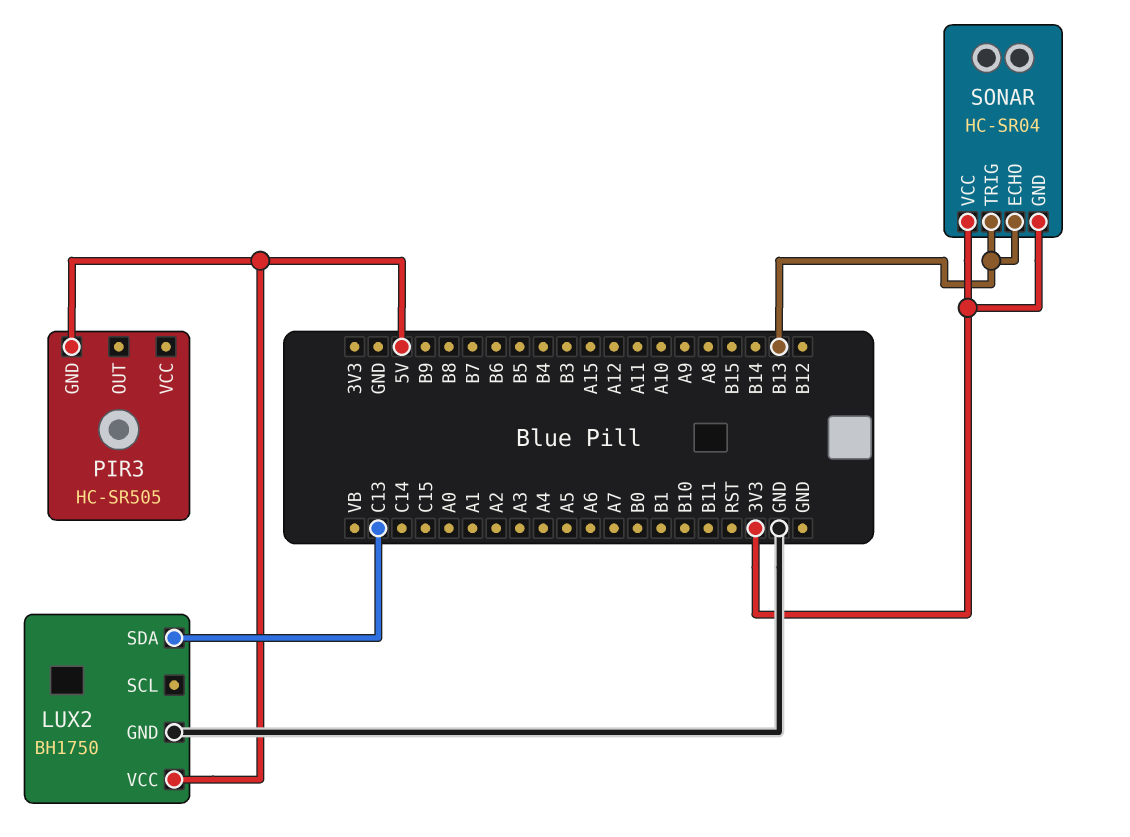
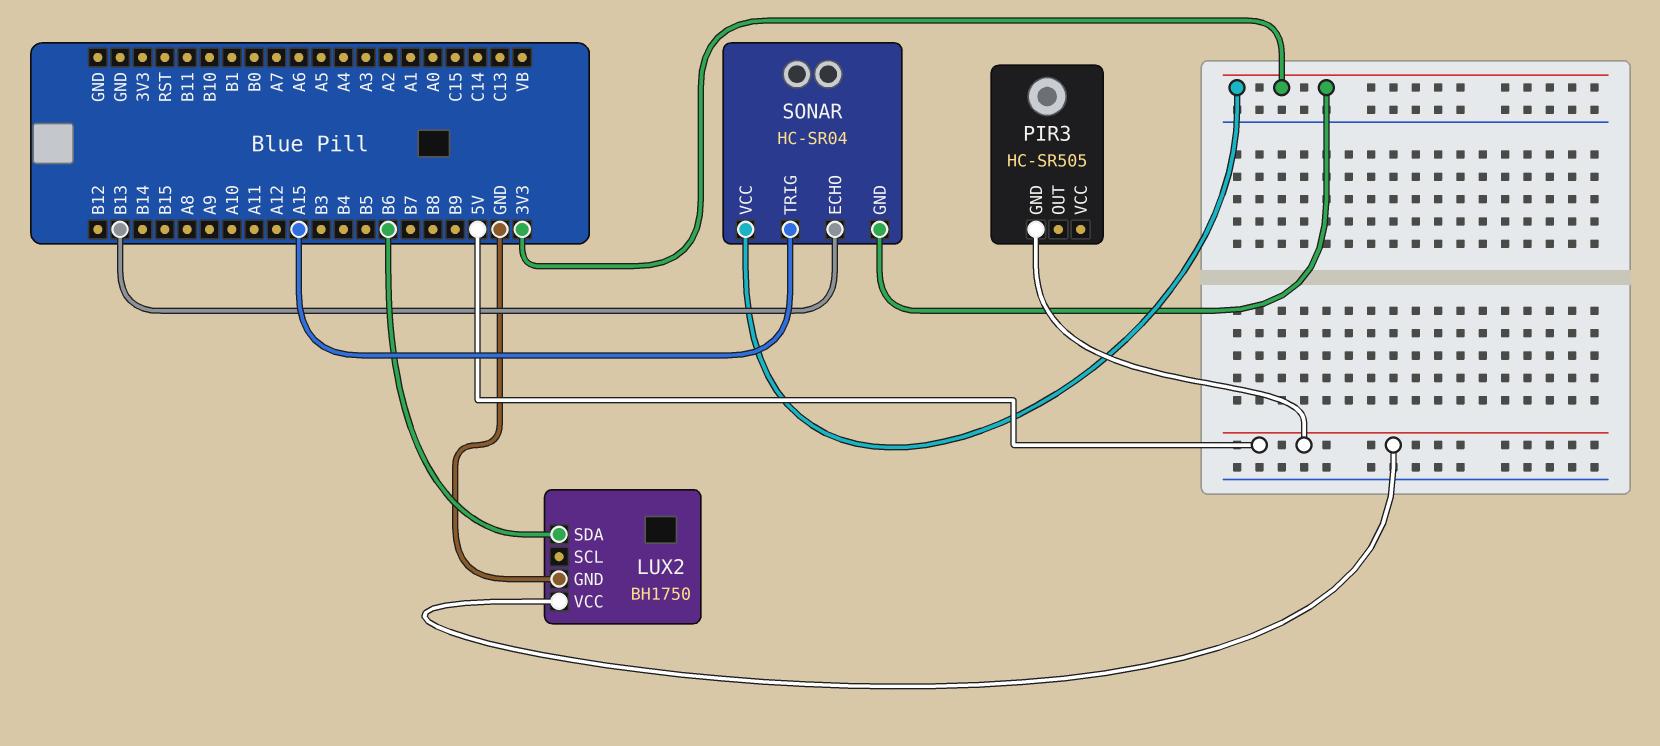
LUX2 pin SDA: C13 -> B6
SONAR pin TRIG: B13 -> A15

